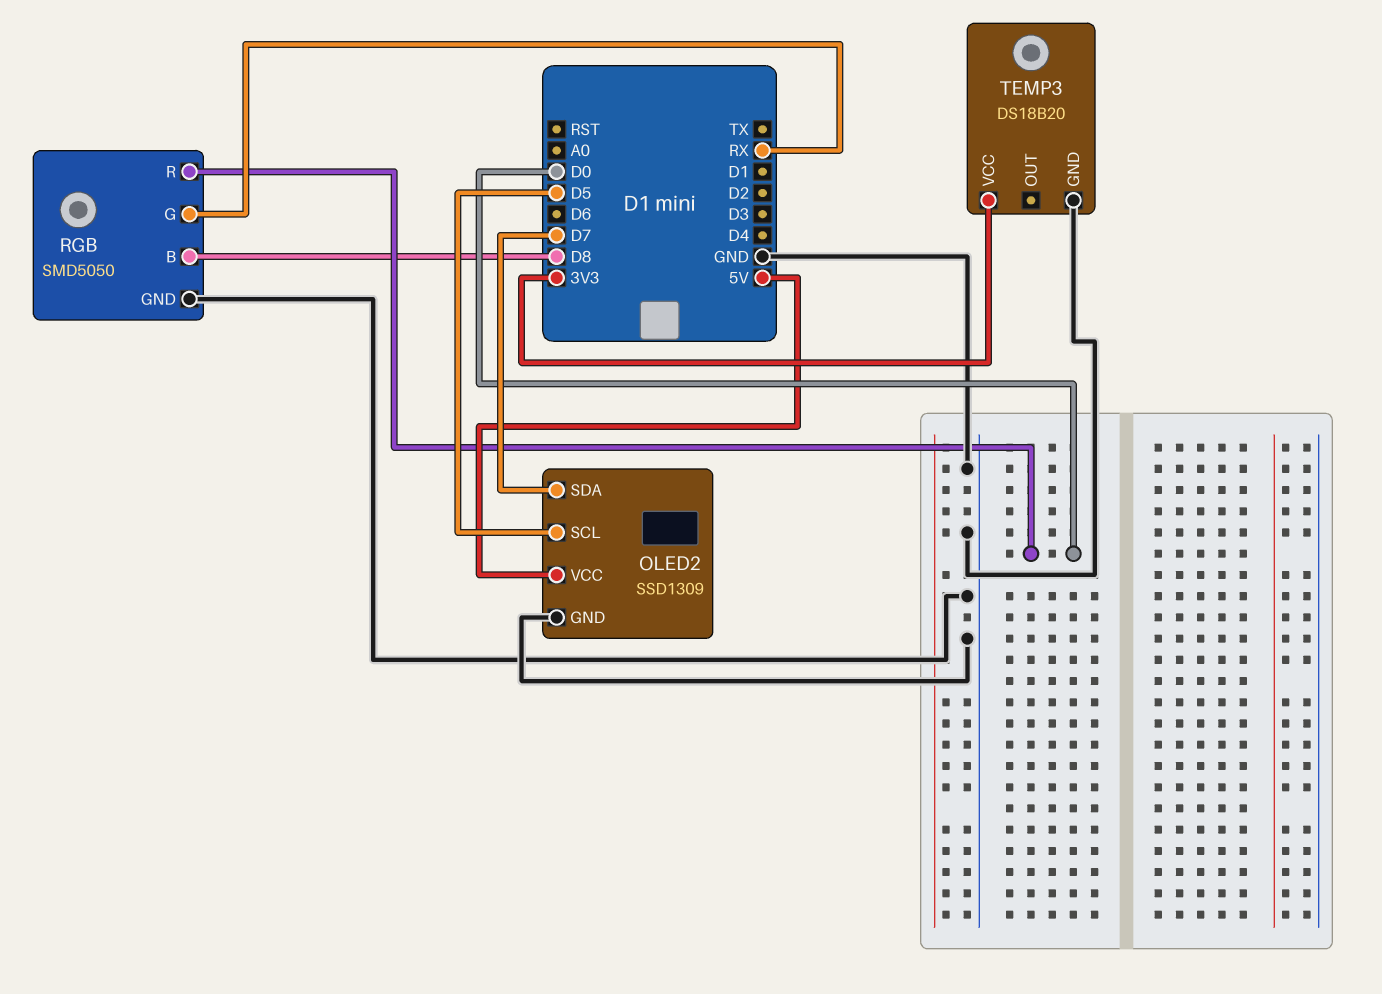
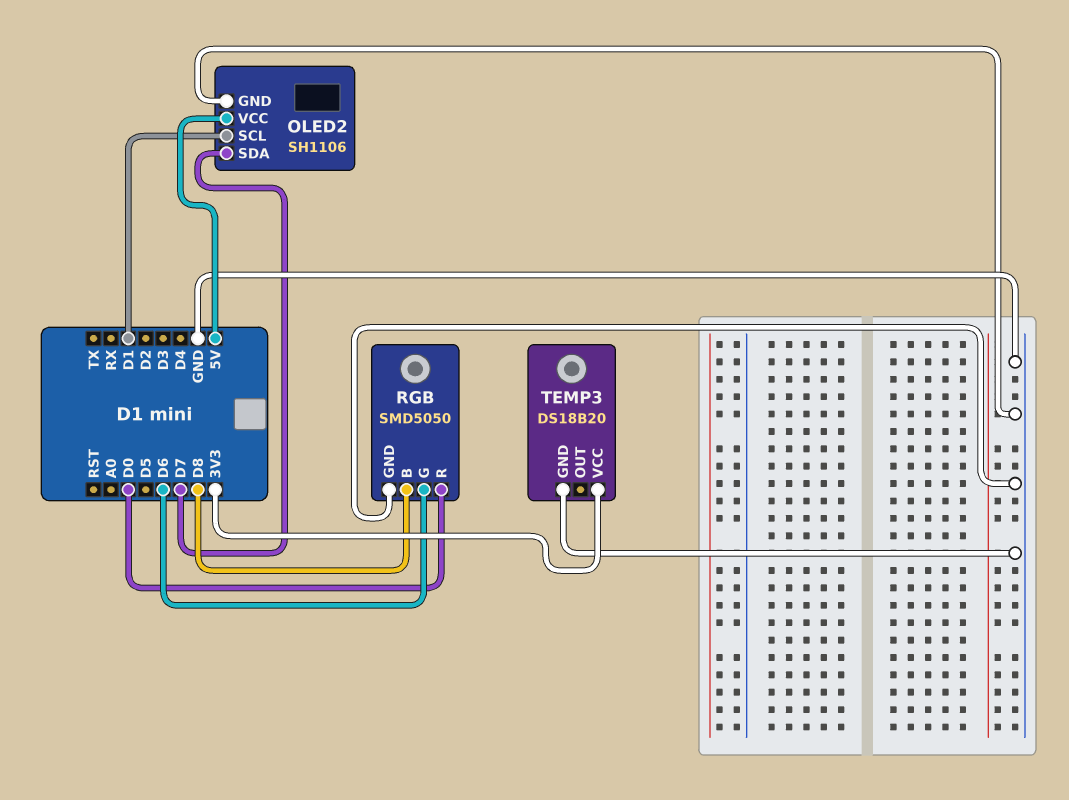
OLED2: SSD1309 -> SH1106
OLED2 pin SCL: D5 -> D1
RGB pin G: RX -> D6

